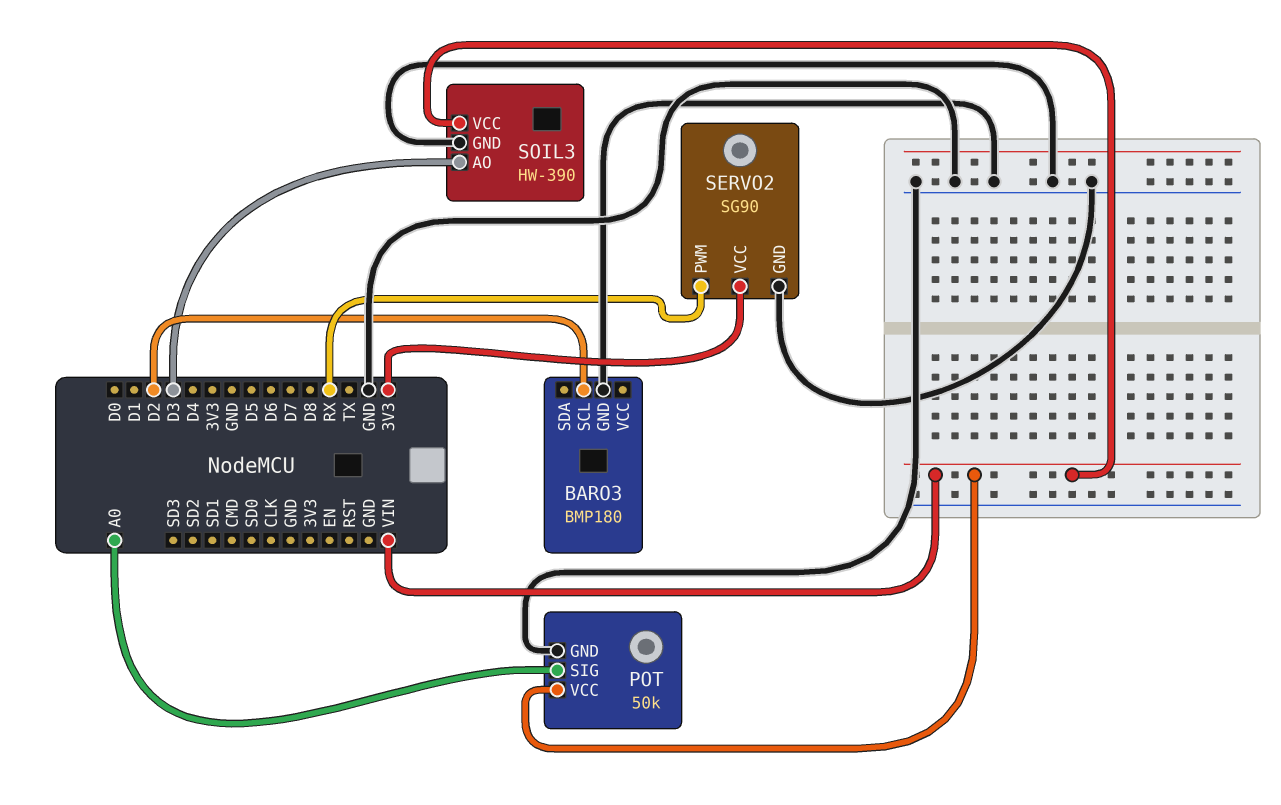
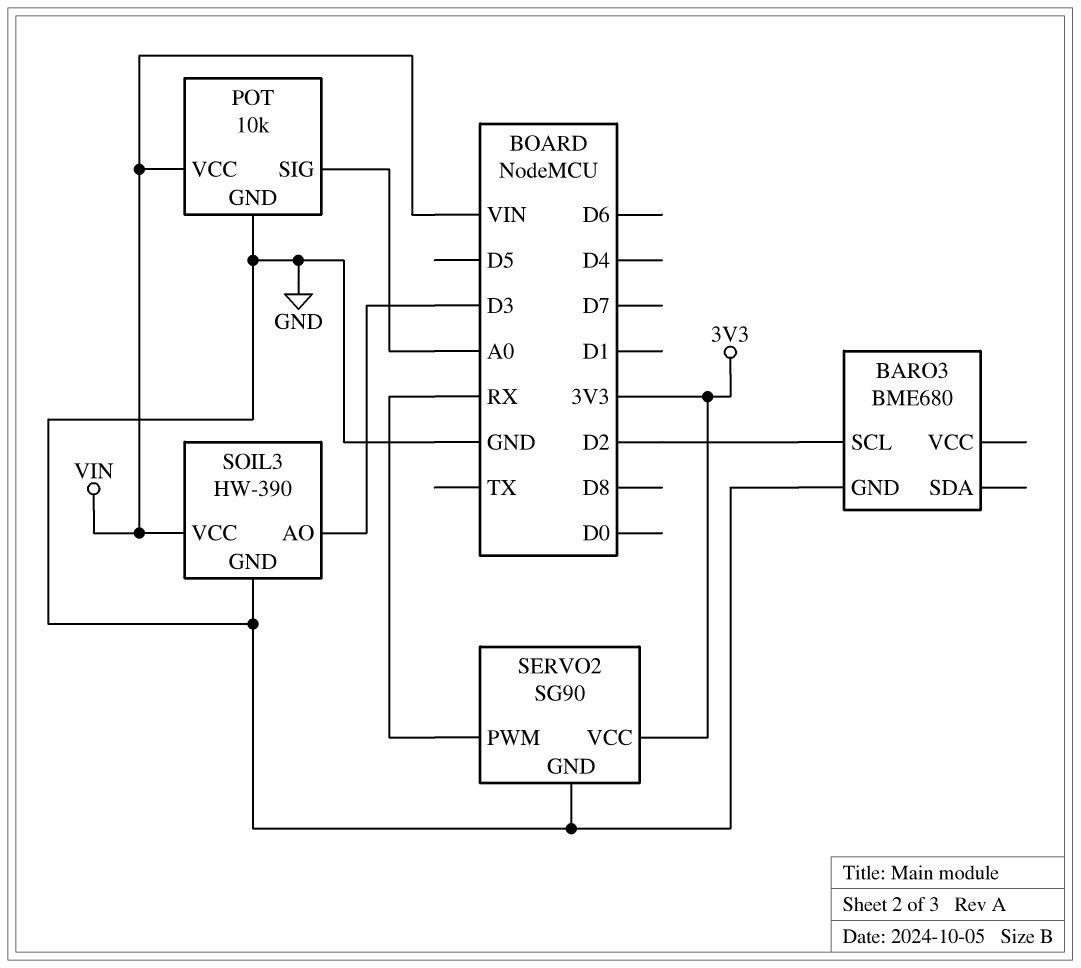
BARO3: BMP180 -> BME680
POT: 50k -> 10k

